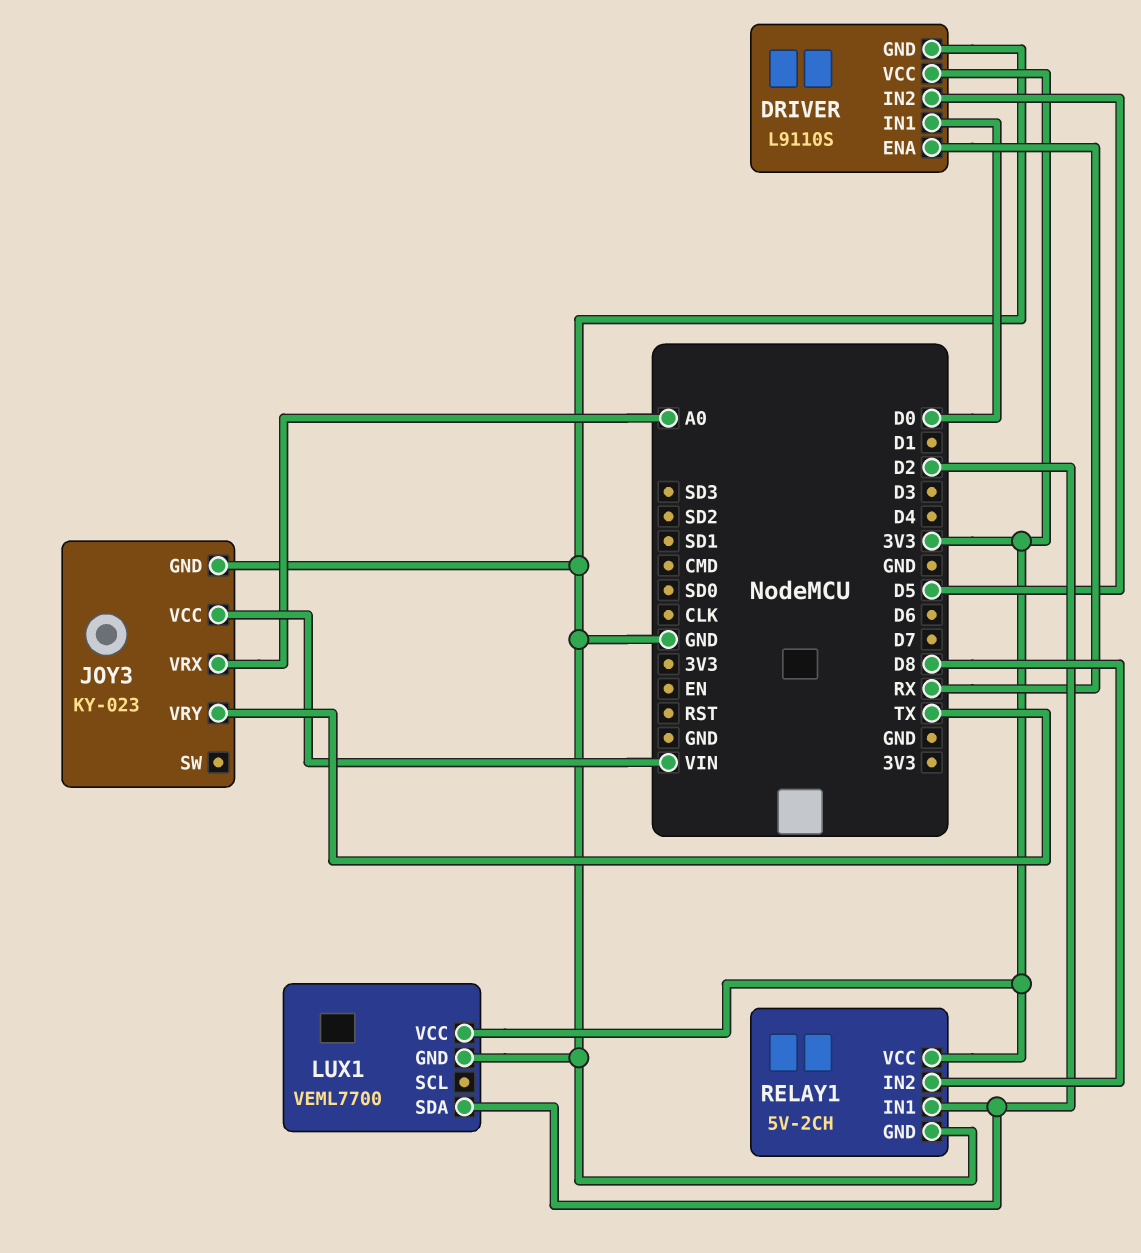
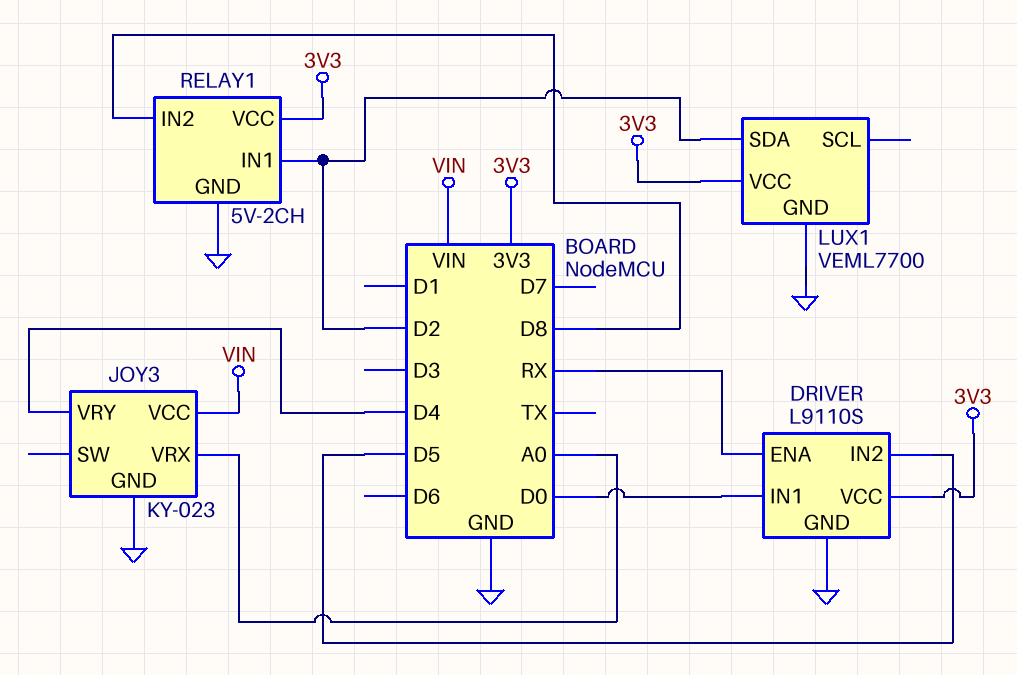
JOY3 pin VRY: TX -> D4

